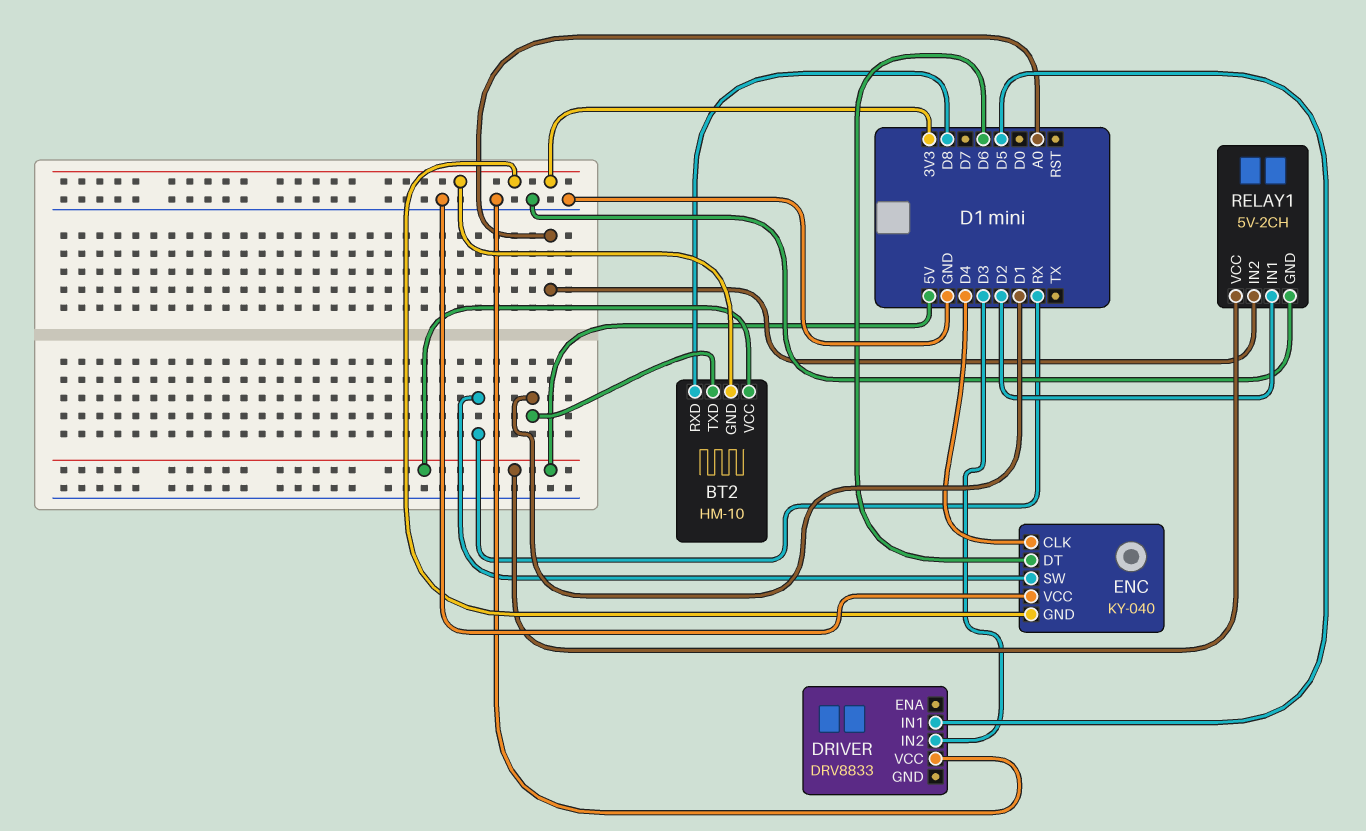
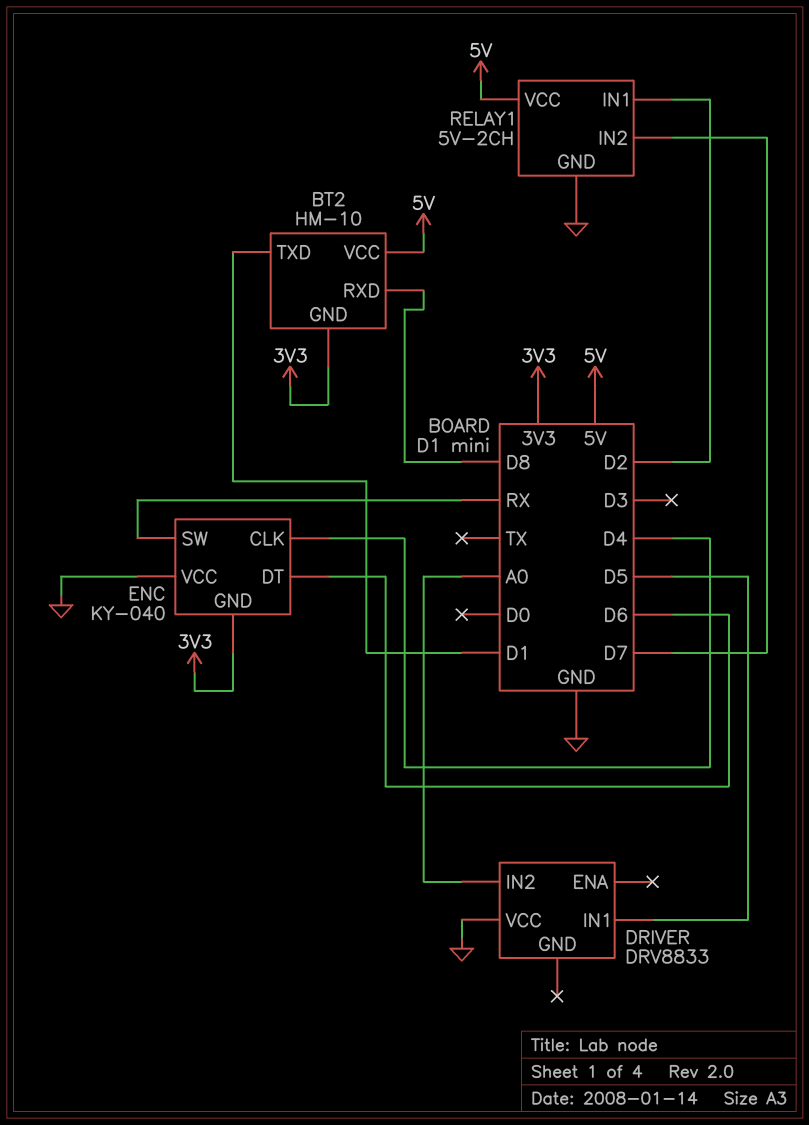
DRIVER pin IN2: D3 -> A0
RELAY1 pin IN2: A0 -> D7

